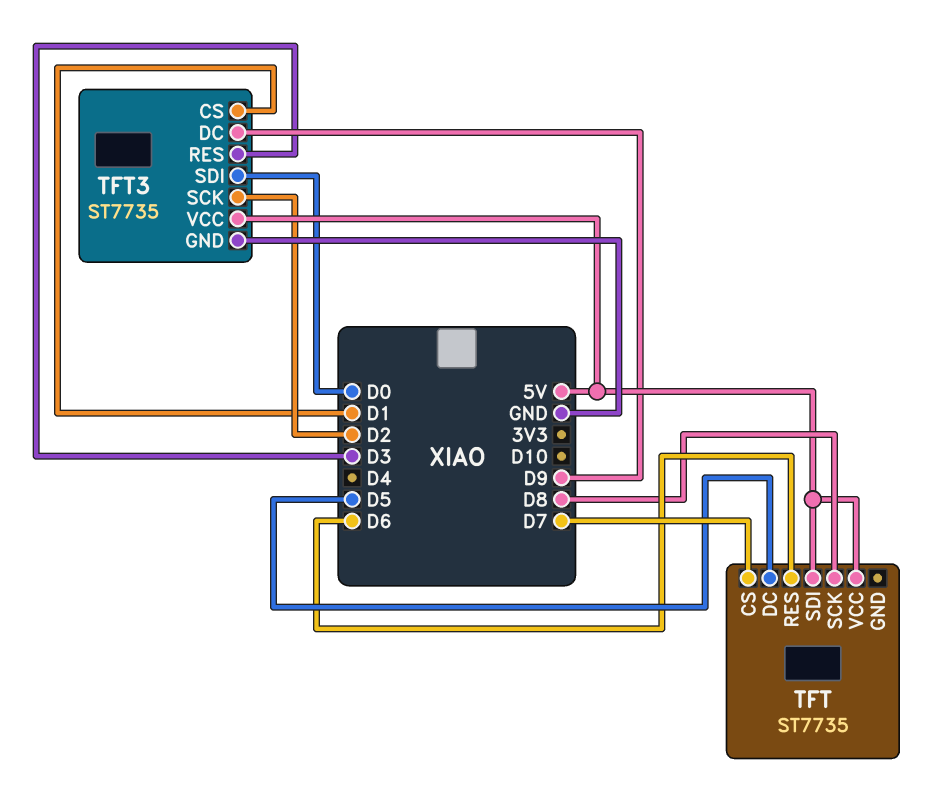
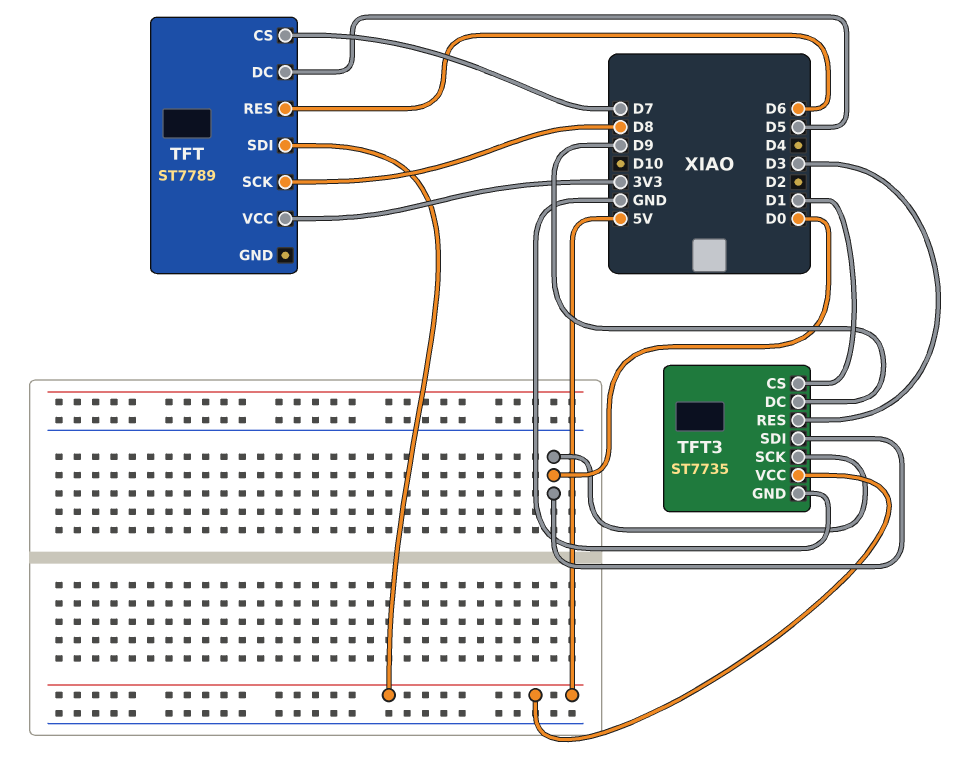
TFT: ST7735 -> ST7789
TFT pin VCC: 5V -> 3V3
TFT3 pin SCK: D2 -> D0

